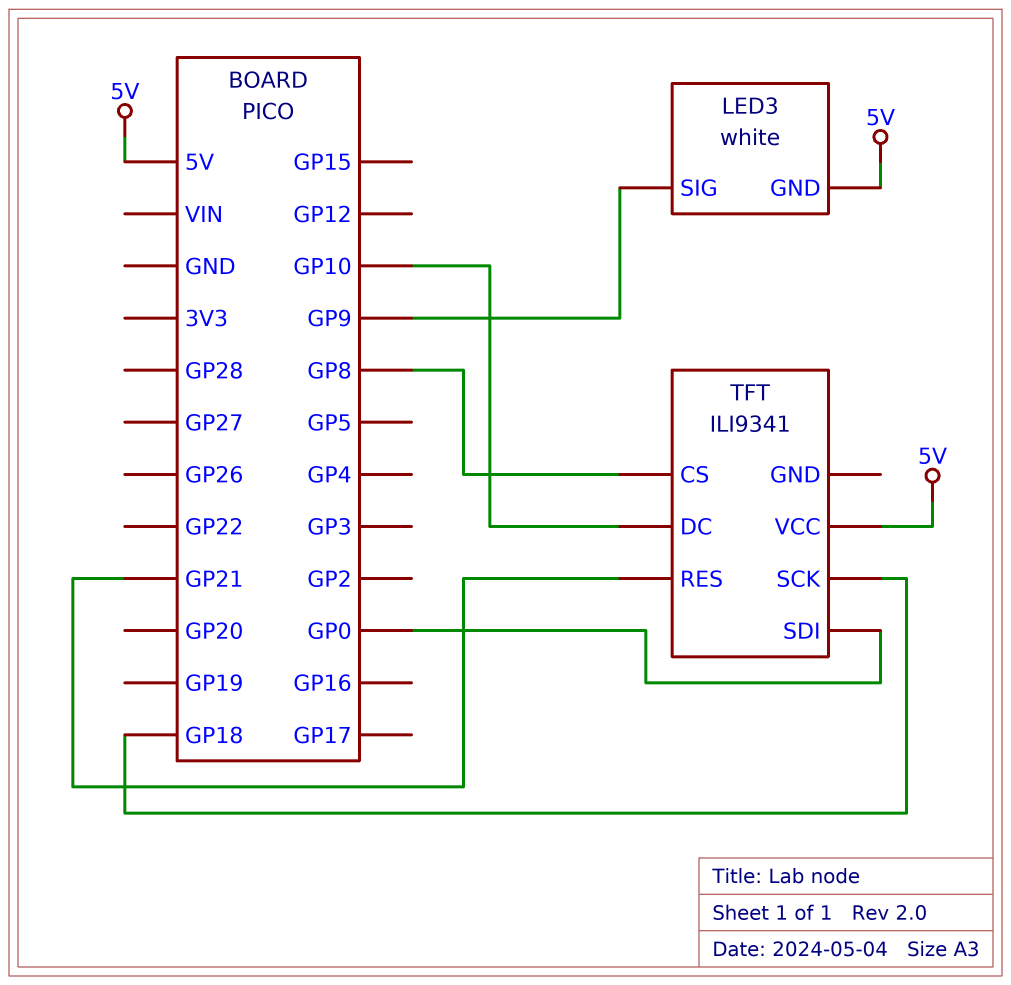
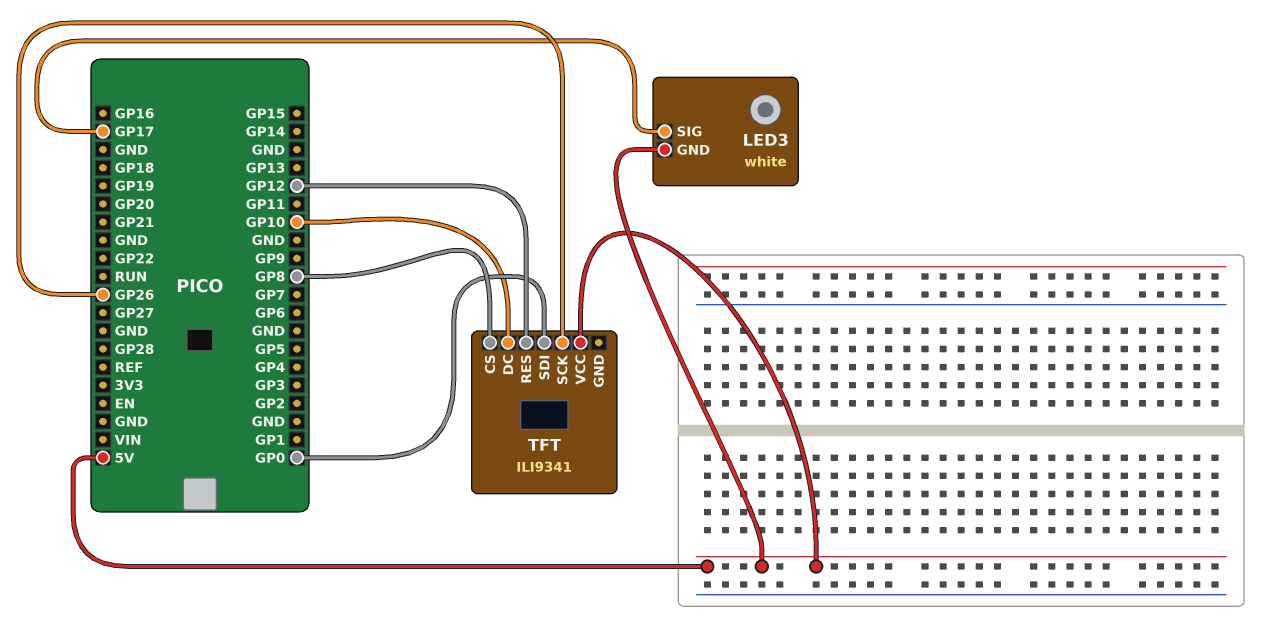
LED3 pin SIG: GP9 -> GP17
TFT pin RES: GP21 -> GP12
TFT pin SCK: GP18 -> GP26

